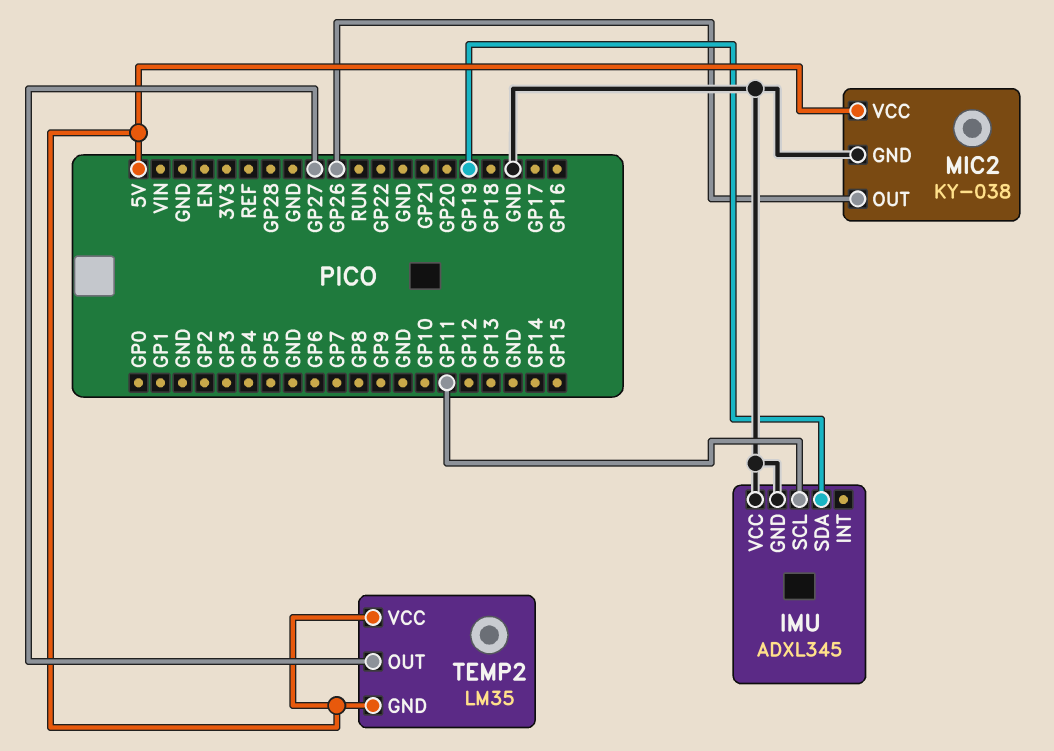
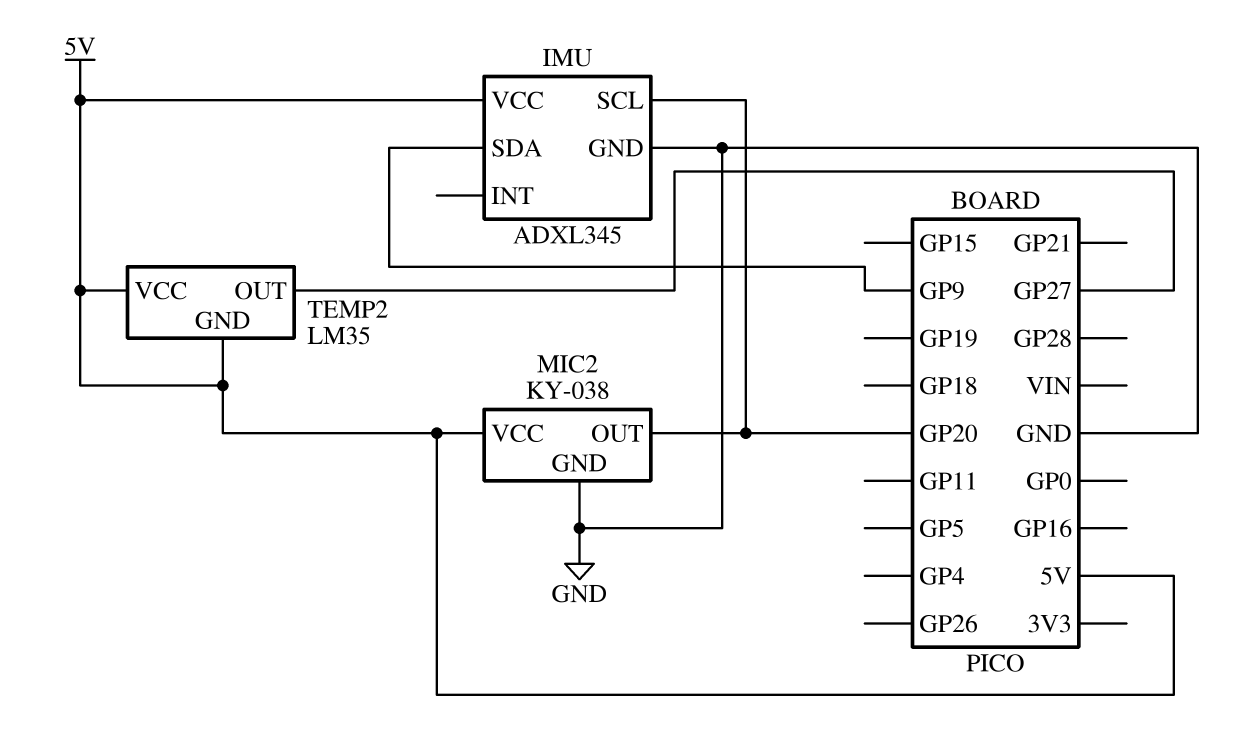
IMU pin SCL: GP11 -> GP20
IMU pin SDA: GP19 -> GP9
IMU pin VCC: GND -> 5V
MIC2 pin OUT: GP26 -> GP20

